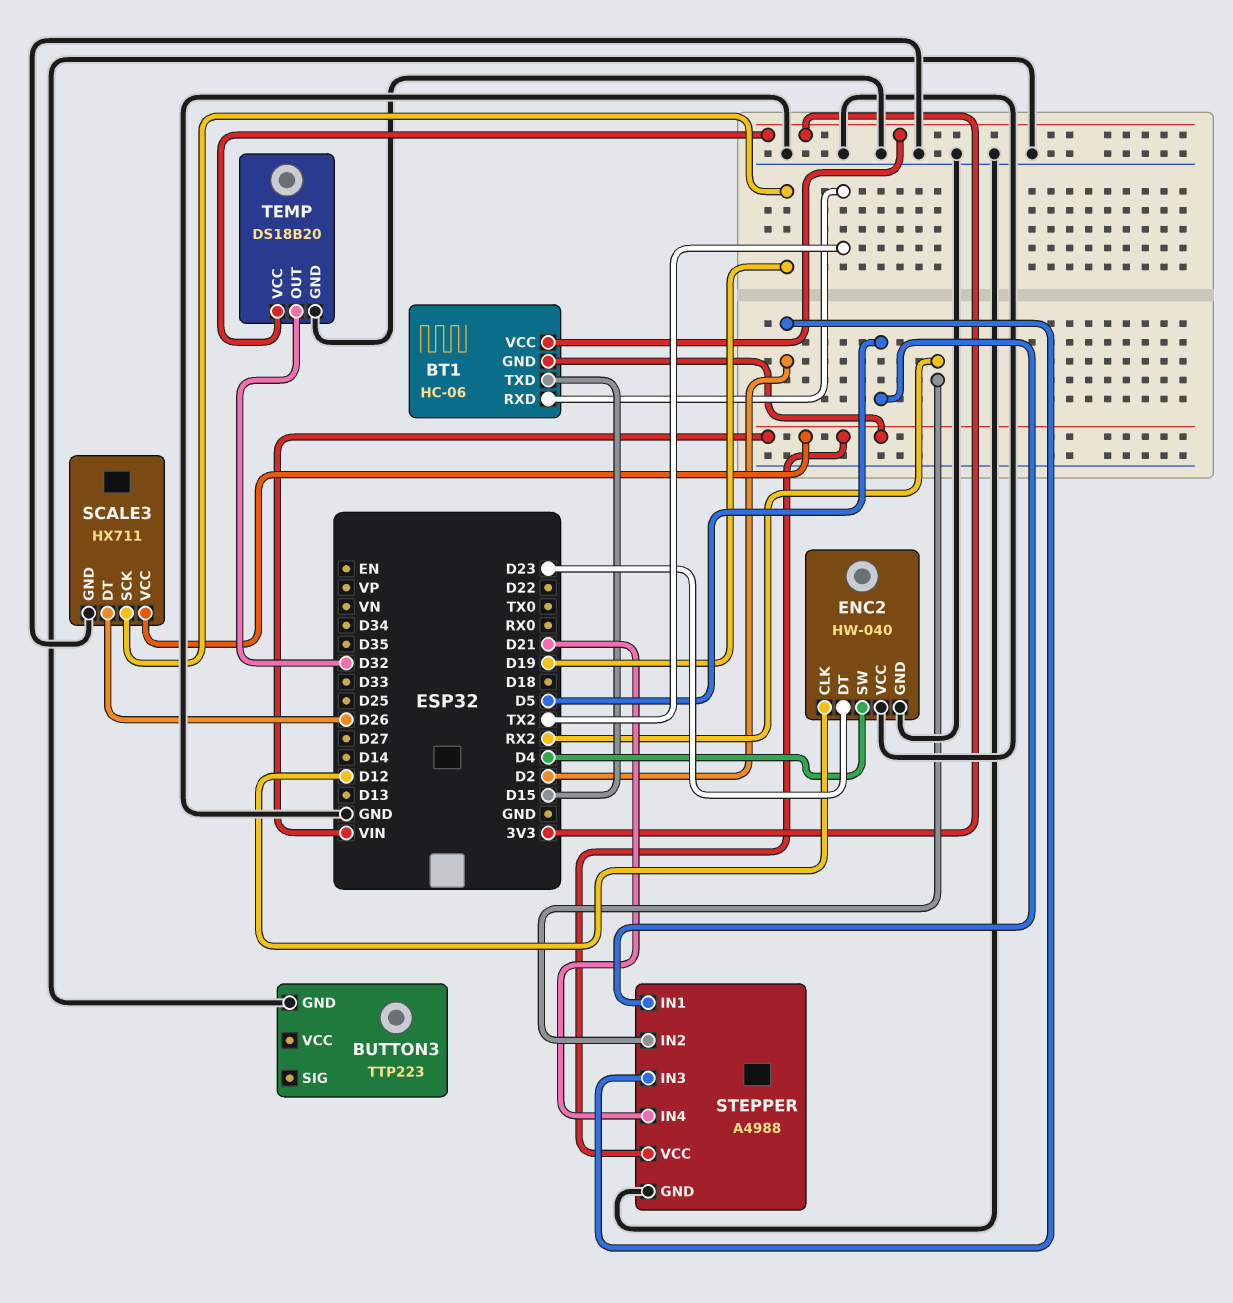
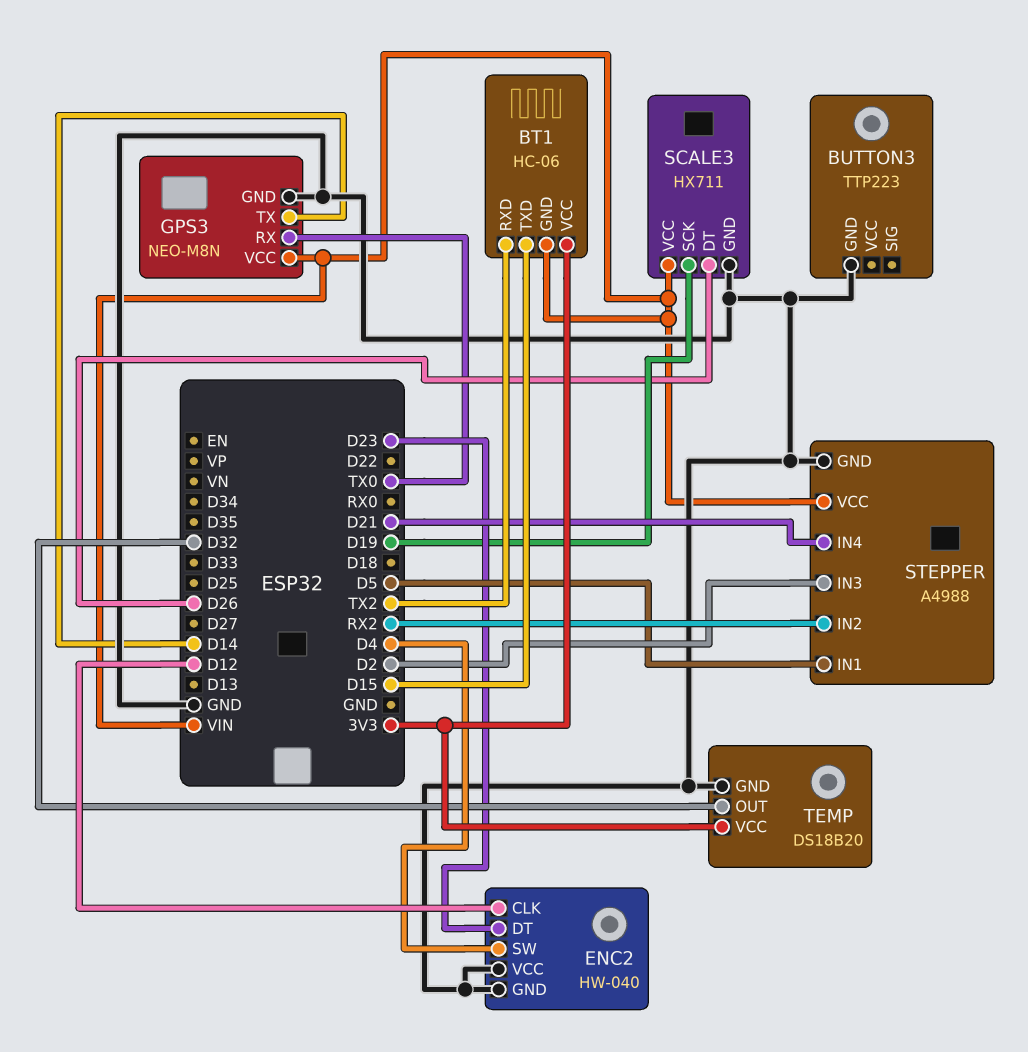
GPS3: none -> NEO-M8N
GPS3 pin GND: none -> GND
GPS3 pin RX: none -> TX0
GPS3 pin TX: none -> D14
GPS3 pin VCC: none -> VIN

